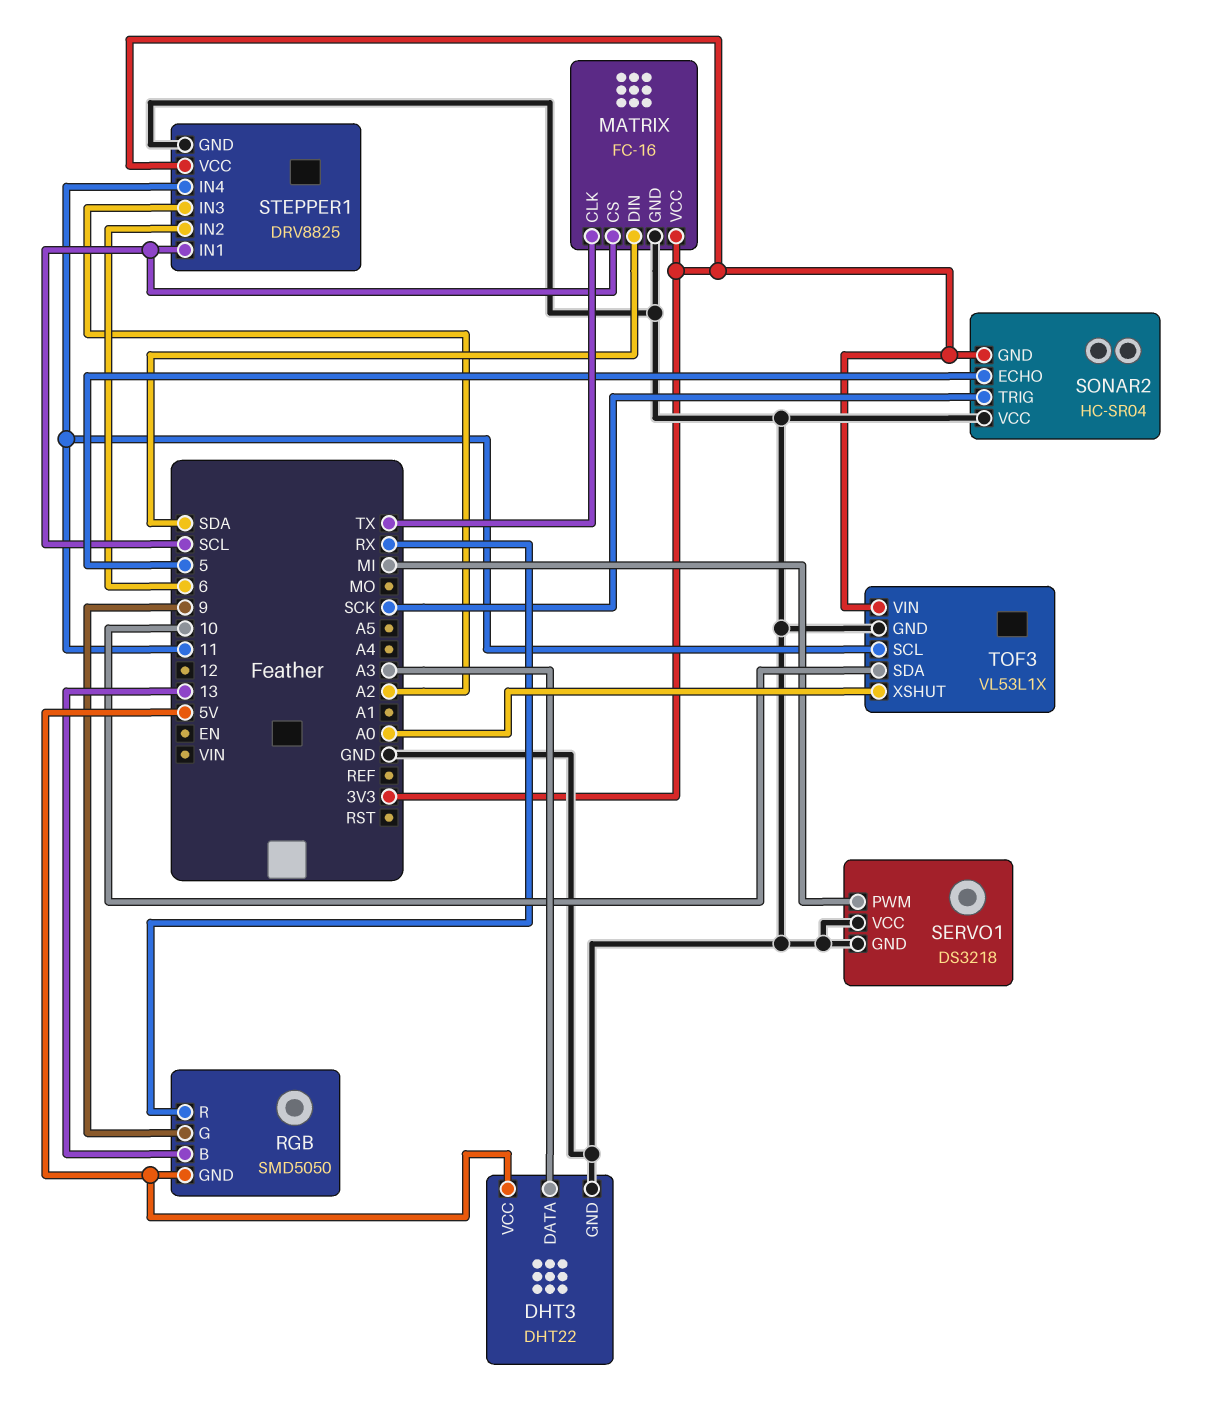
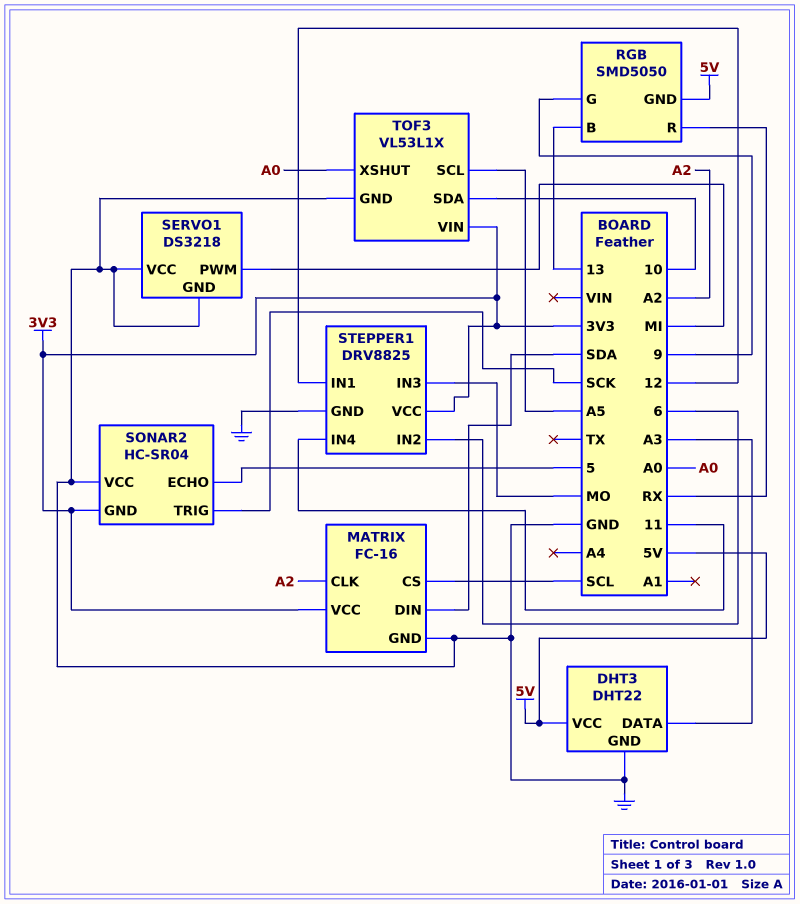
MATRIX pin CLK: TX -> A2
STEPPER1 pin IN1: SCL -> 12
STEPPER1 pin IN3: A2 -> MO
TOF3 pin SCL: 11 -> A5

